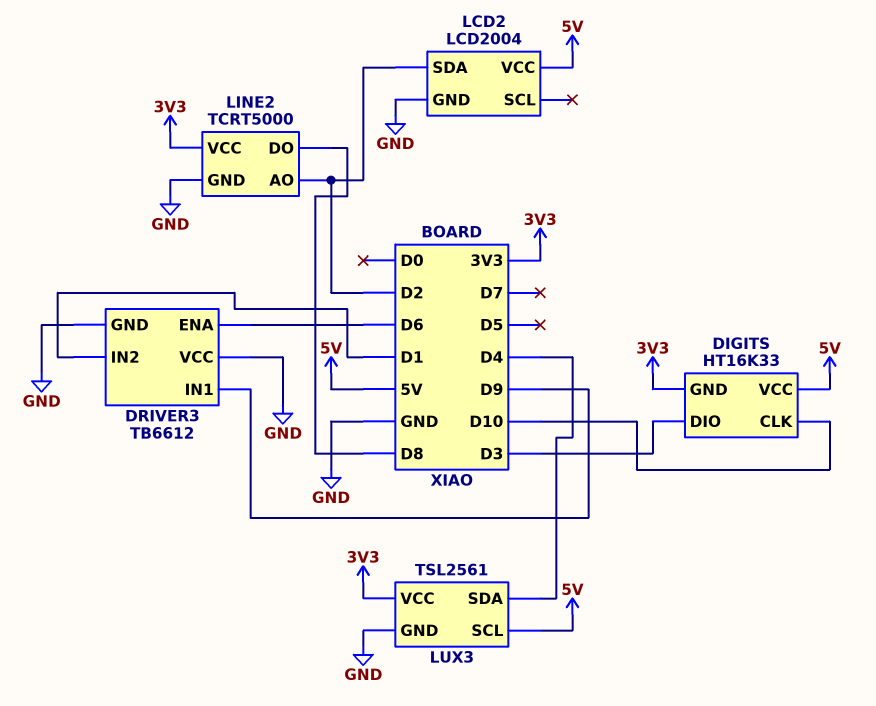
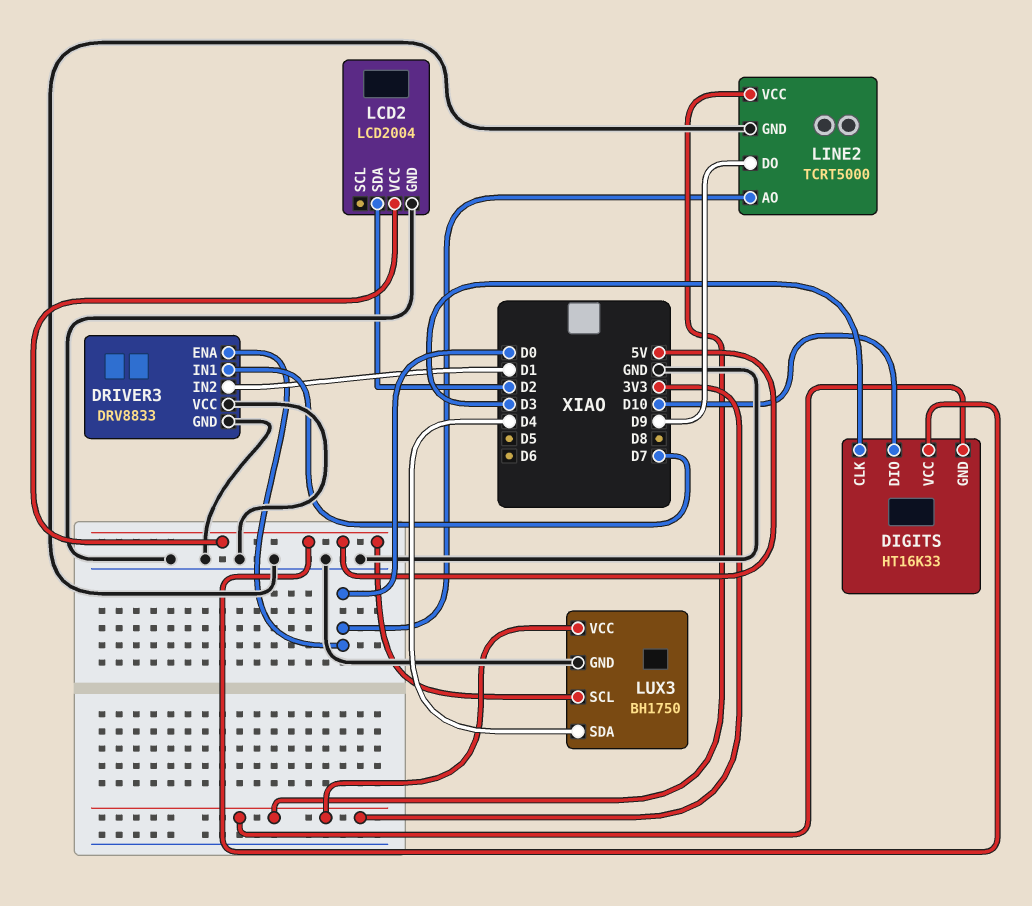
DIGITS pin CLK: D10 -> D3
DIGITS pin DIO: D3 -> D10
DRIVER3: TB6612 -> DRV8833
DRIVER3 pin ENA: D6 -> D0
DRIVER3 pin IN1: D9 -> D7
LINE2 pin AO: D2 -> D0
LINE2 pin DO: D8 -> D9
LUX3: TSL2561 -> BH1750

